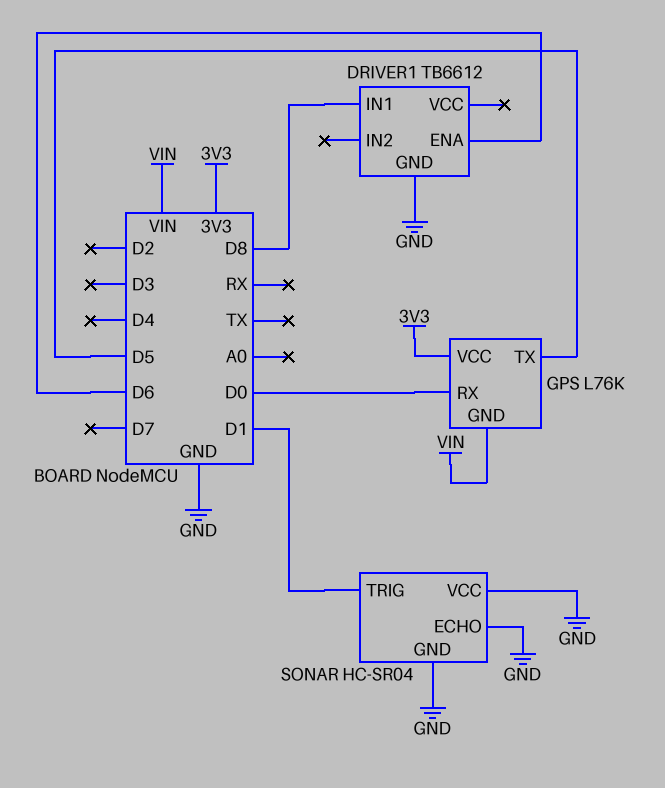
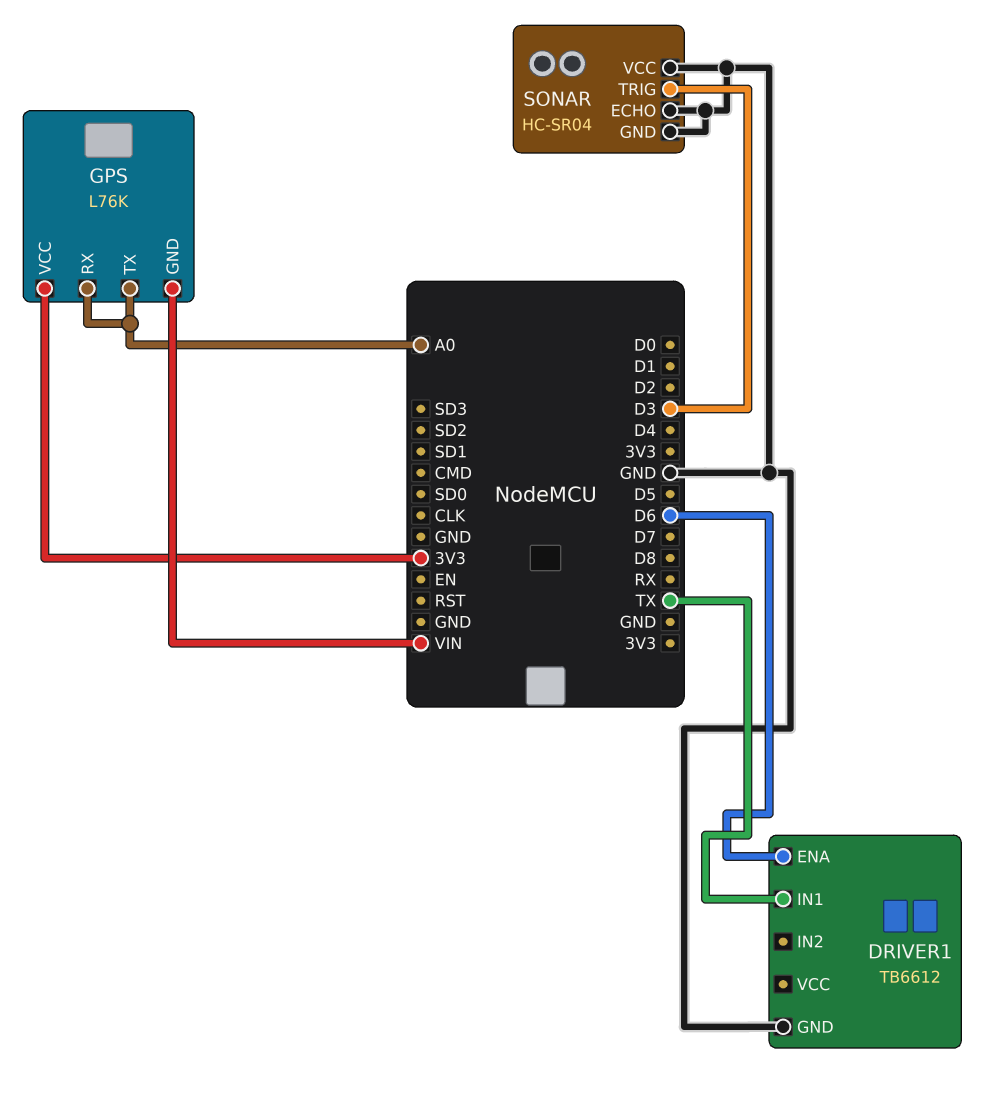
DRIVER1 pin IN1: D8 -> TX
GPS pin RX: D0 -> A0
GPS pin TX: D5 -> A0
SONAR pin TRIG: D1 -> D3

